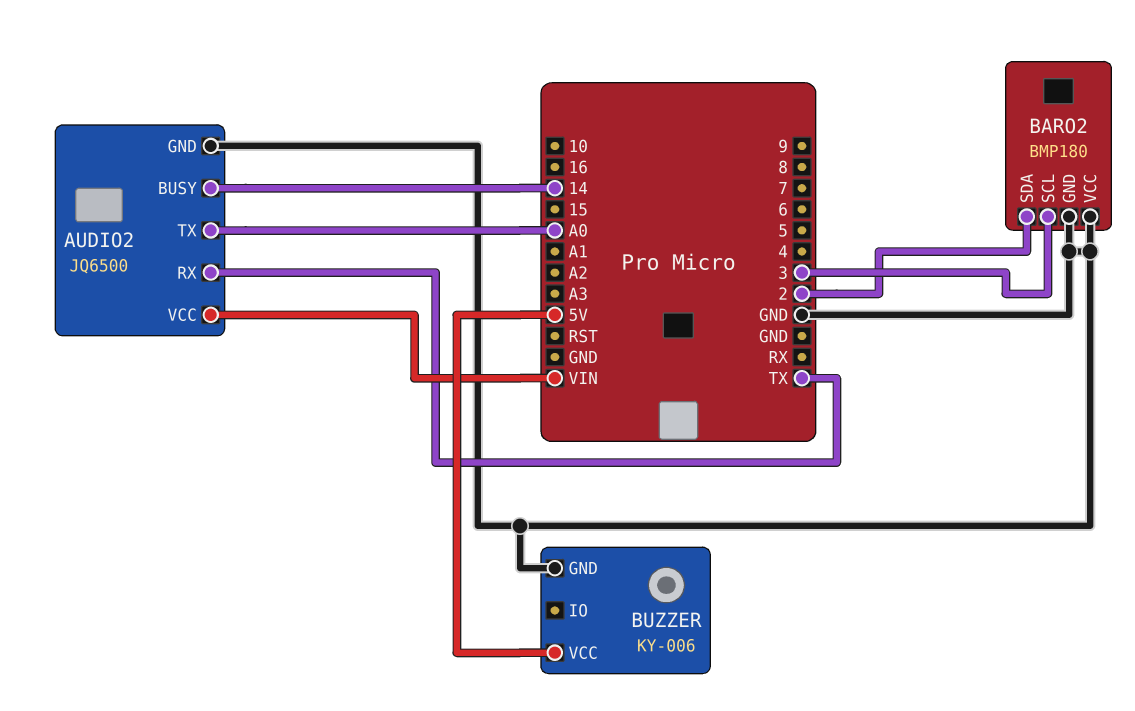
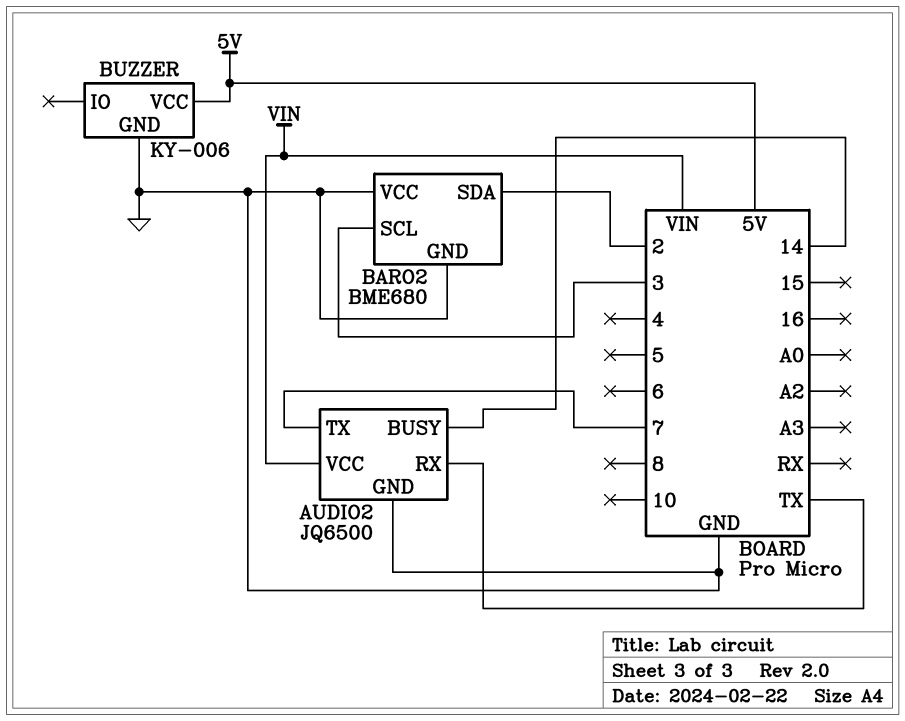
AUDIO2 pin TX: A0 -> 7
BARO2: BMP180 -> BME680

